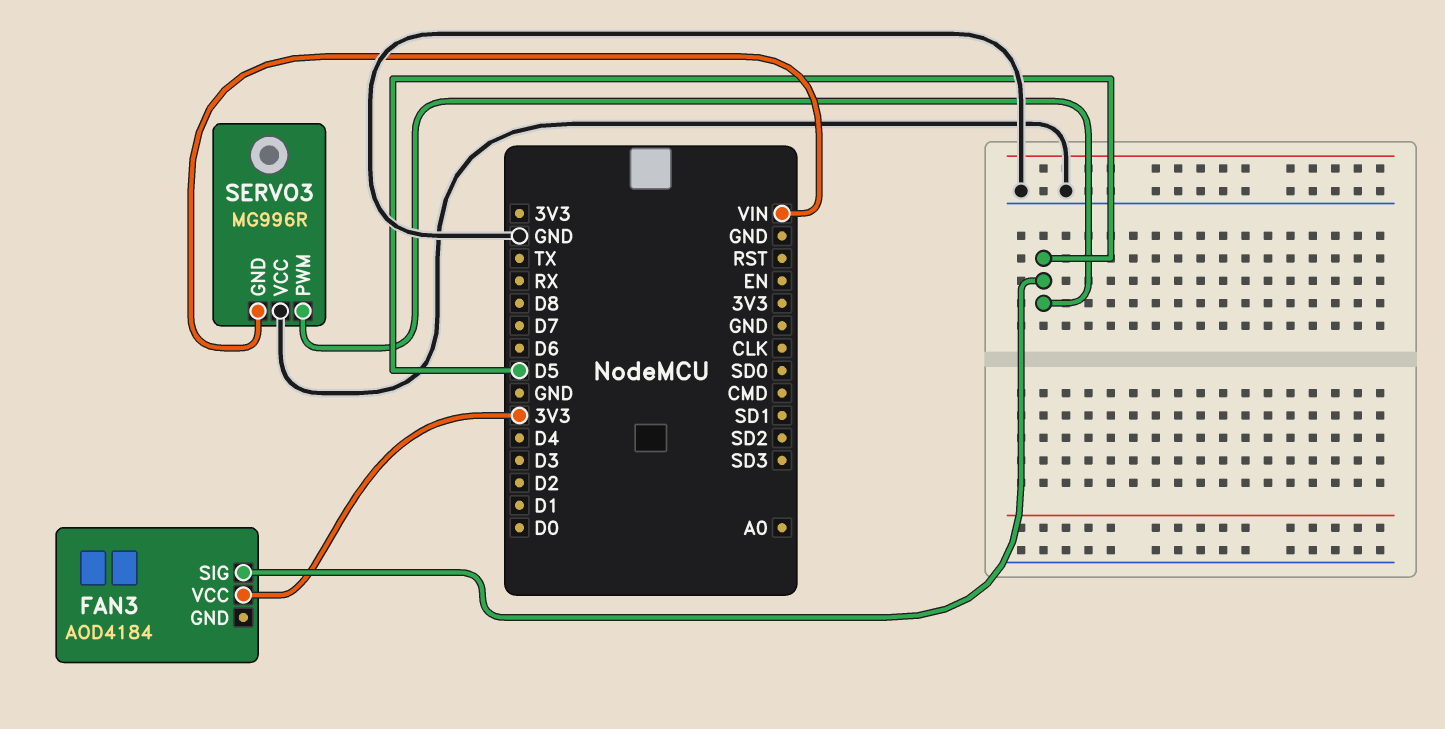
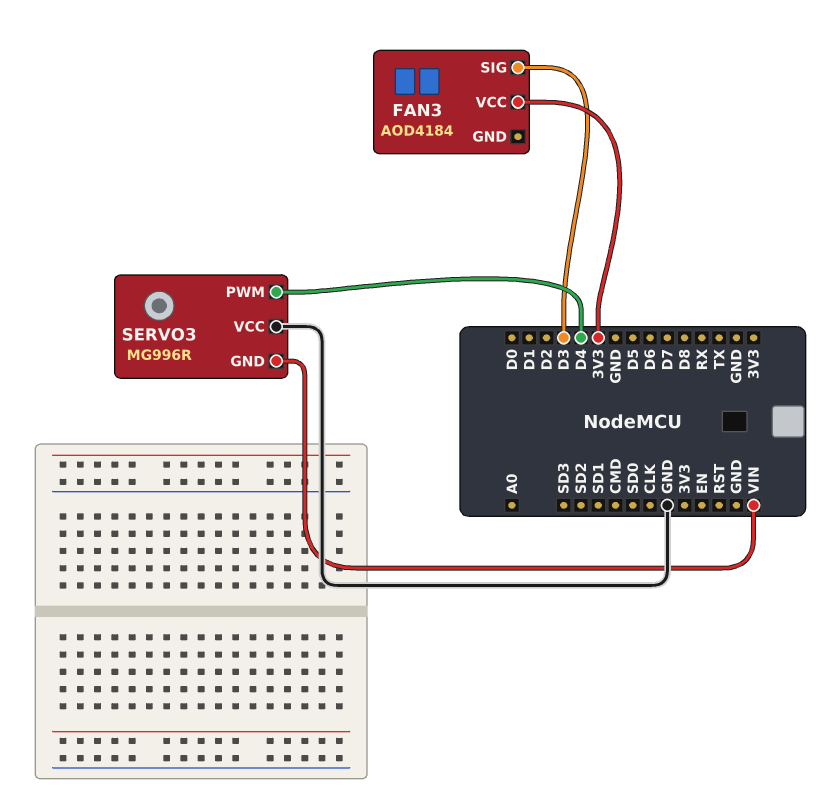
FAN3 pin SIG: D5 -> D3
SERVO3 pin PWM: D5 -> D4

